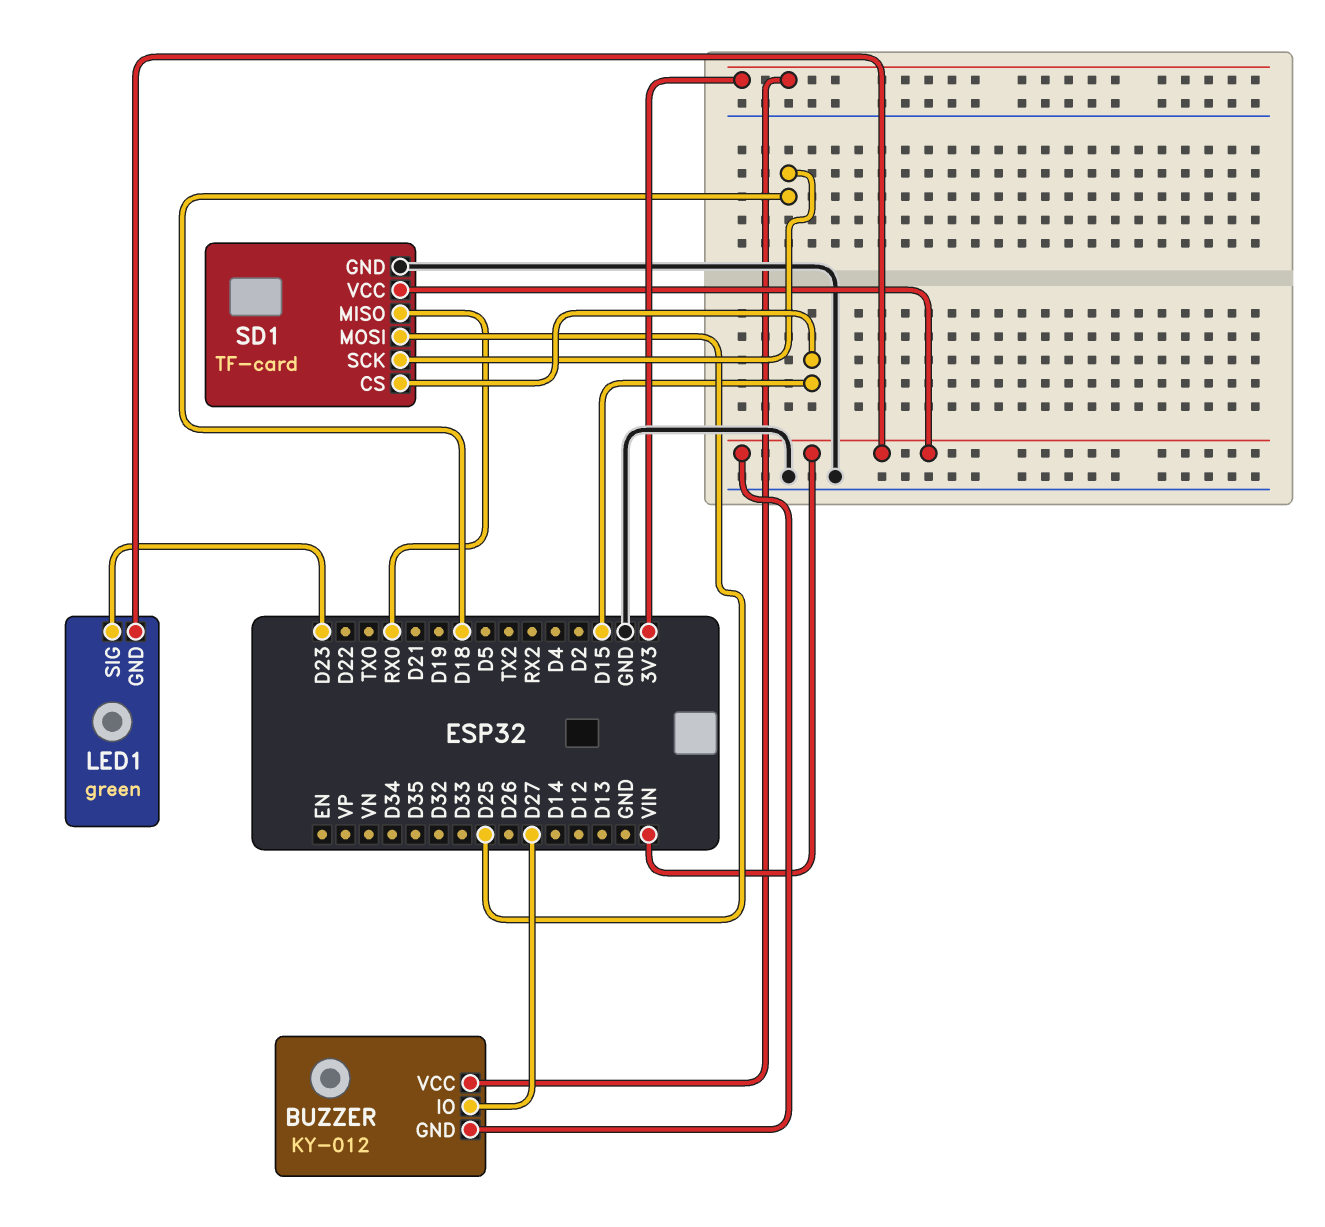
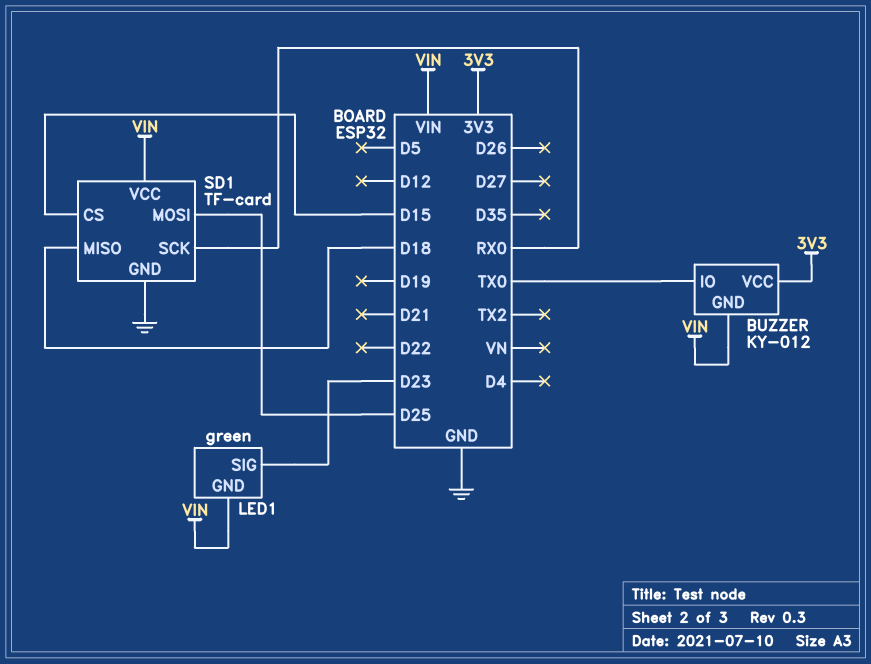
BUZZER pin IO: D27 -> TX0
SD1 pin MISO: RX0 -> D18
SD1 pin SCK: D18 -> RX0

